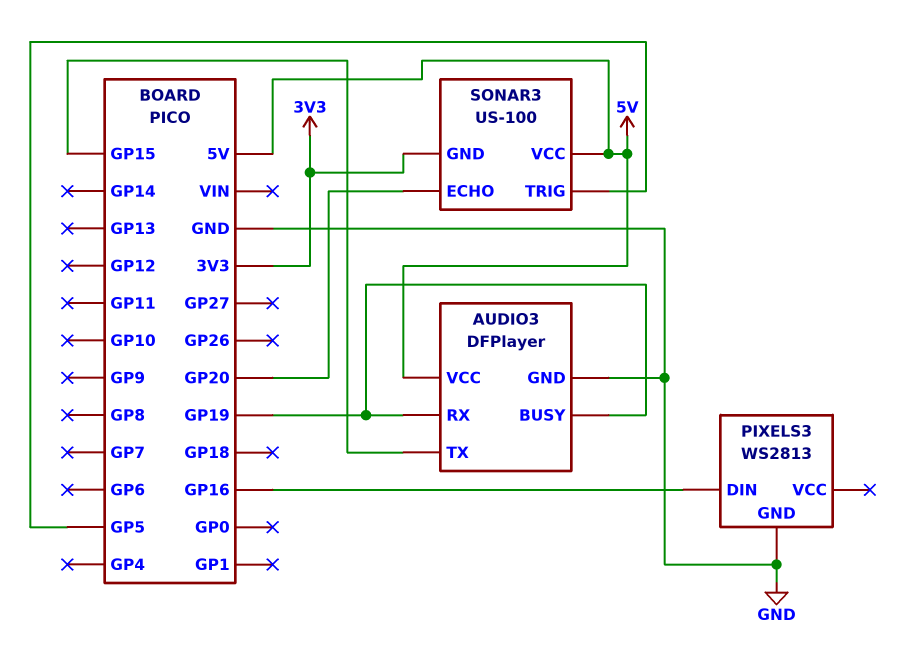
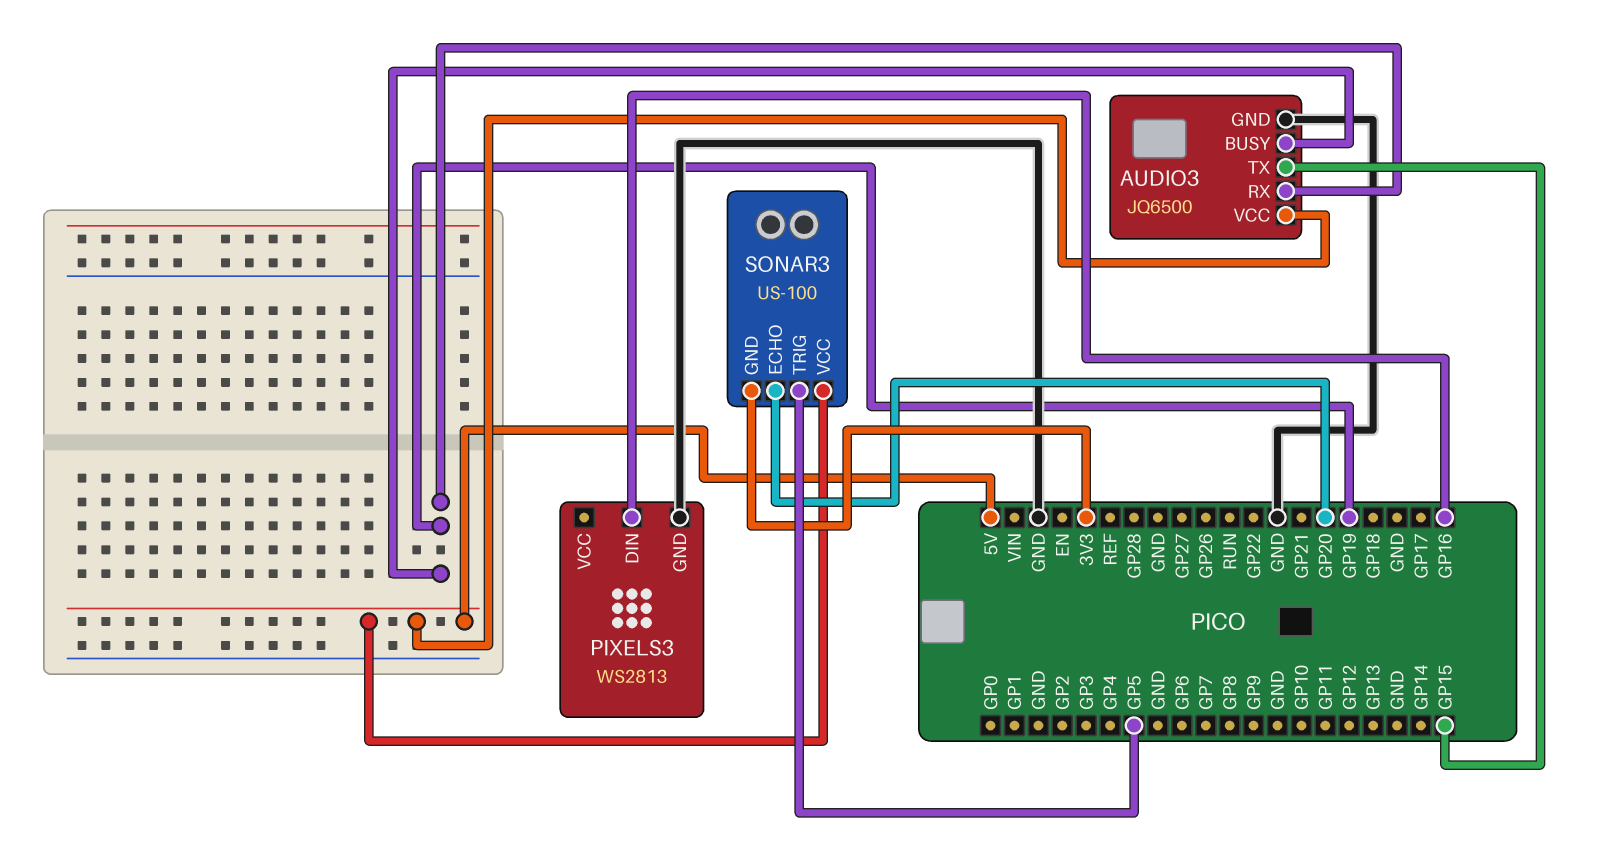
AUDIO3: DFPlayer -> JQ6500

